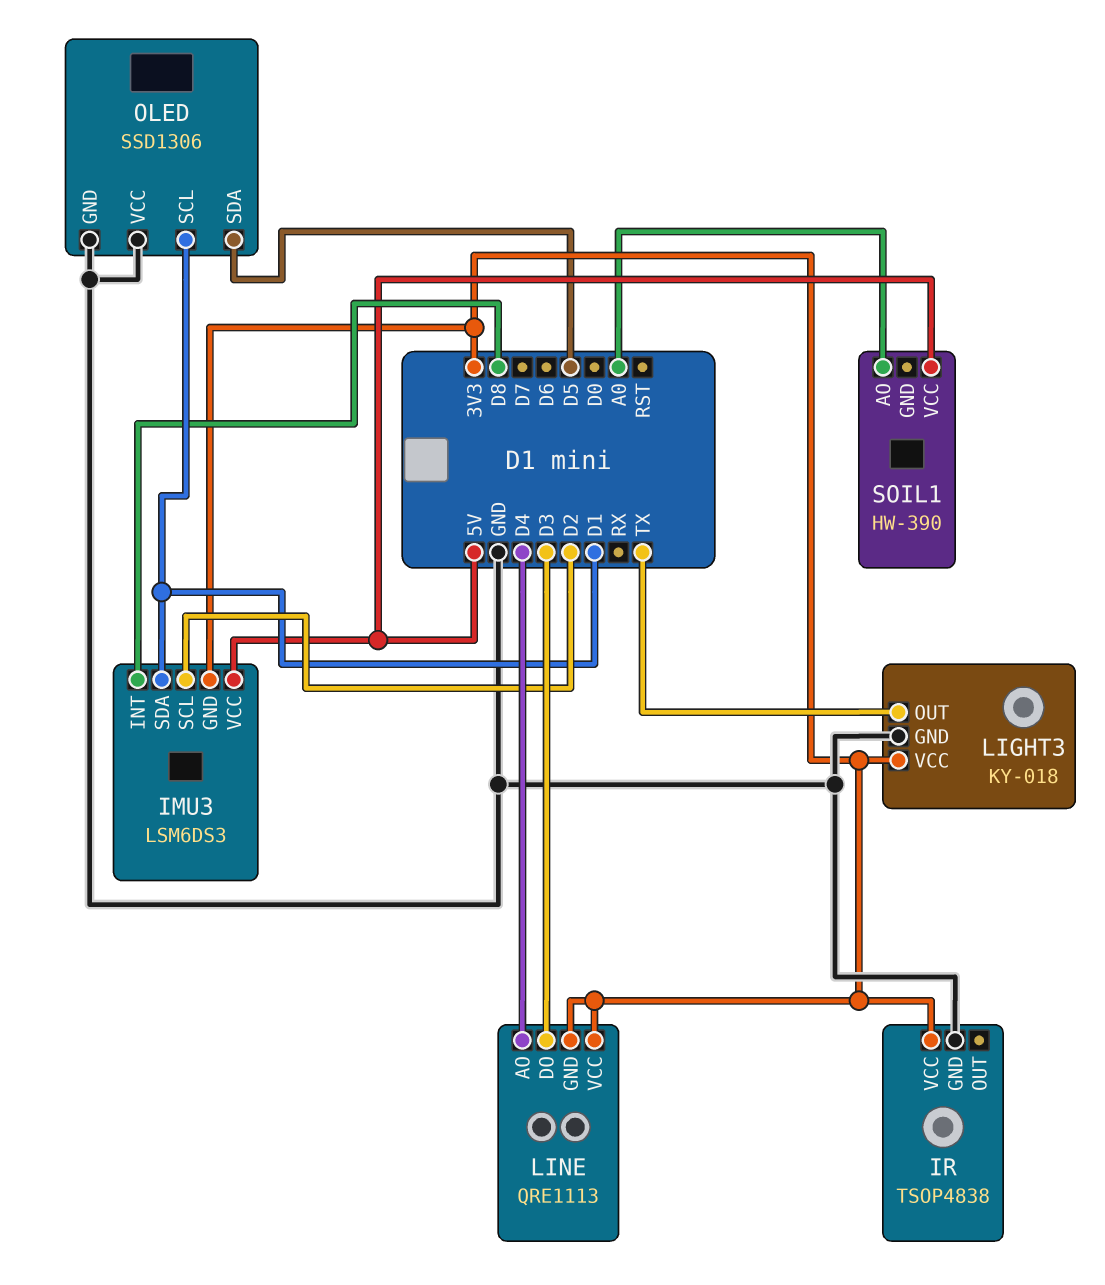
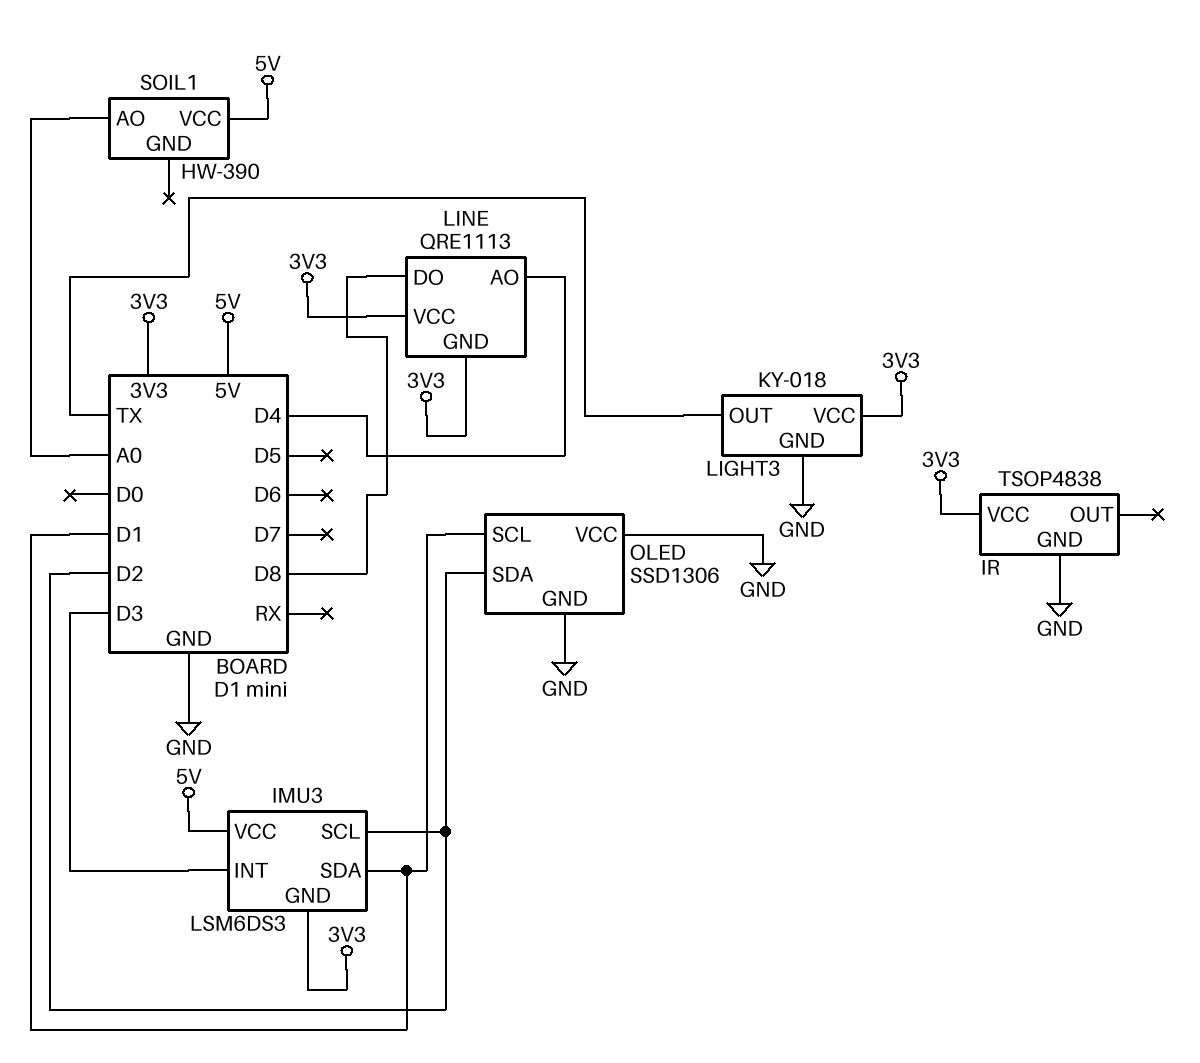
IMU3 pin INT: D8 -> D3
LINE pin DO: D3 -> D8
OLED pin SDA: D5 -> D2

